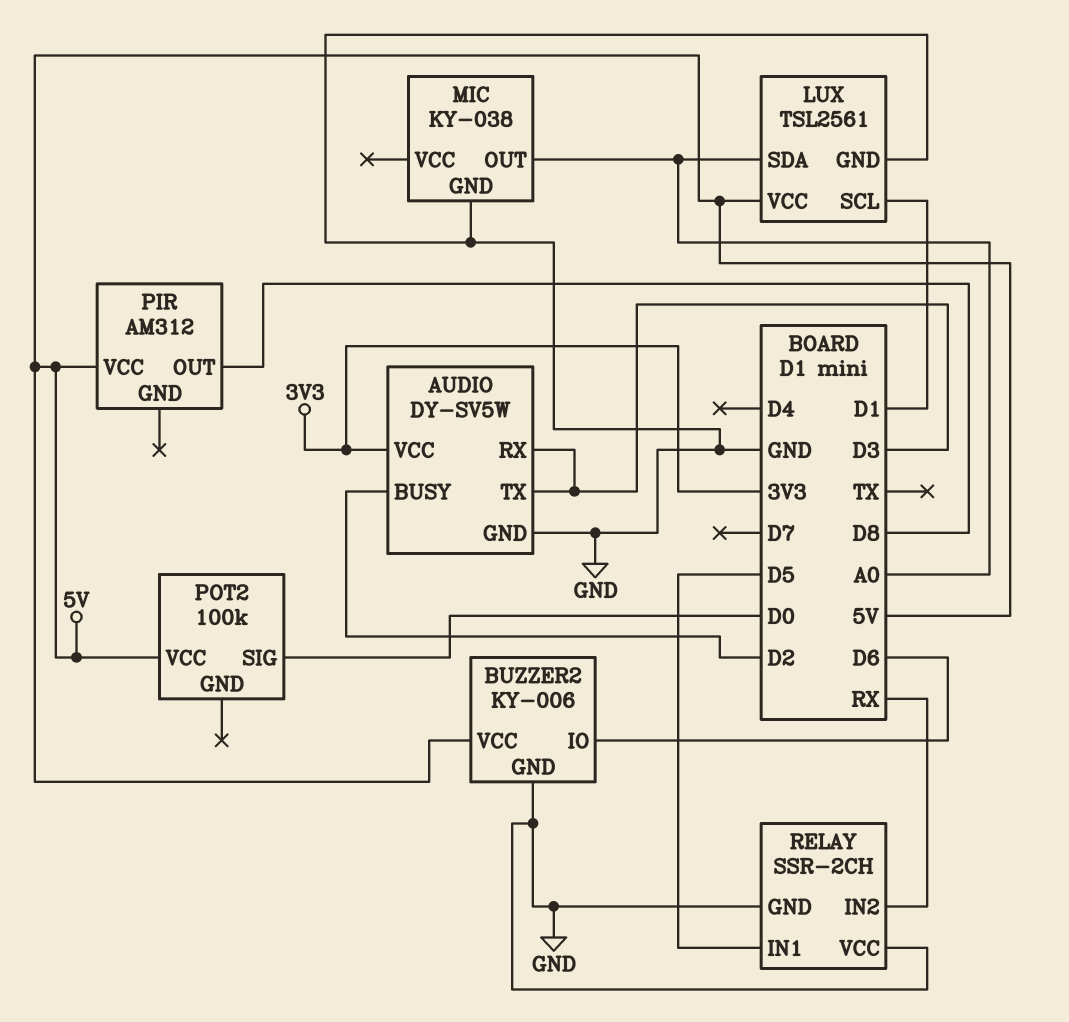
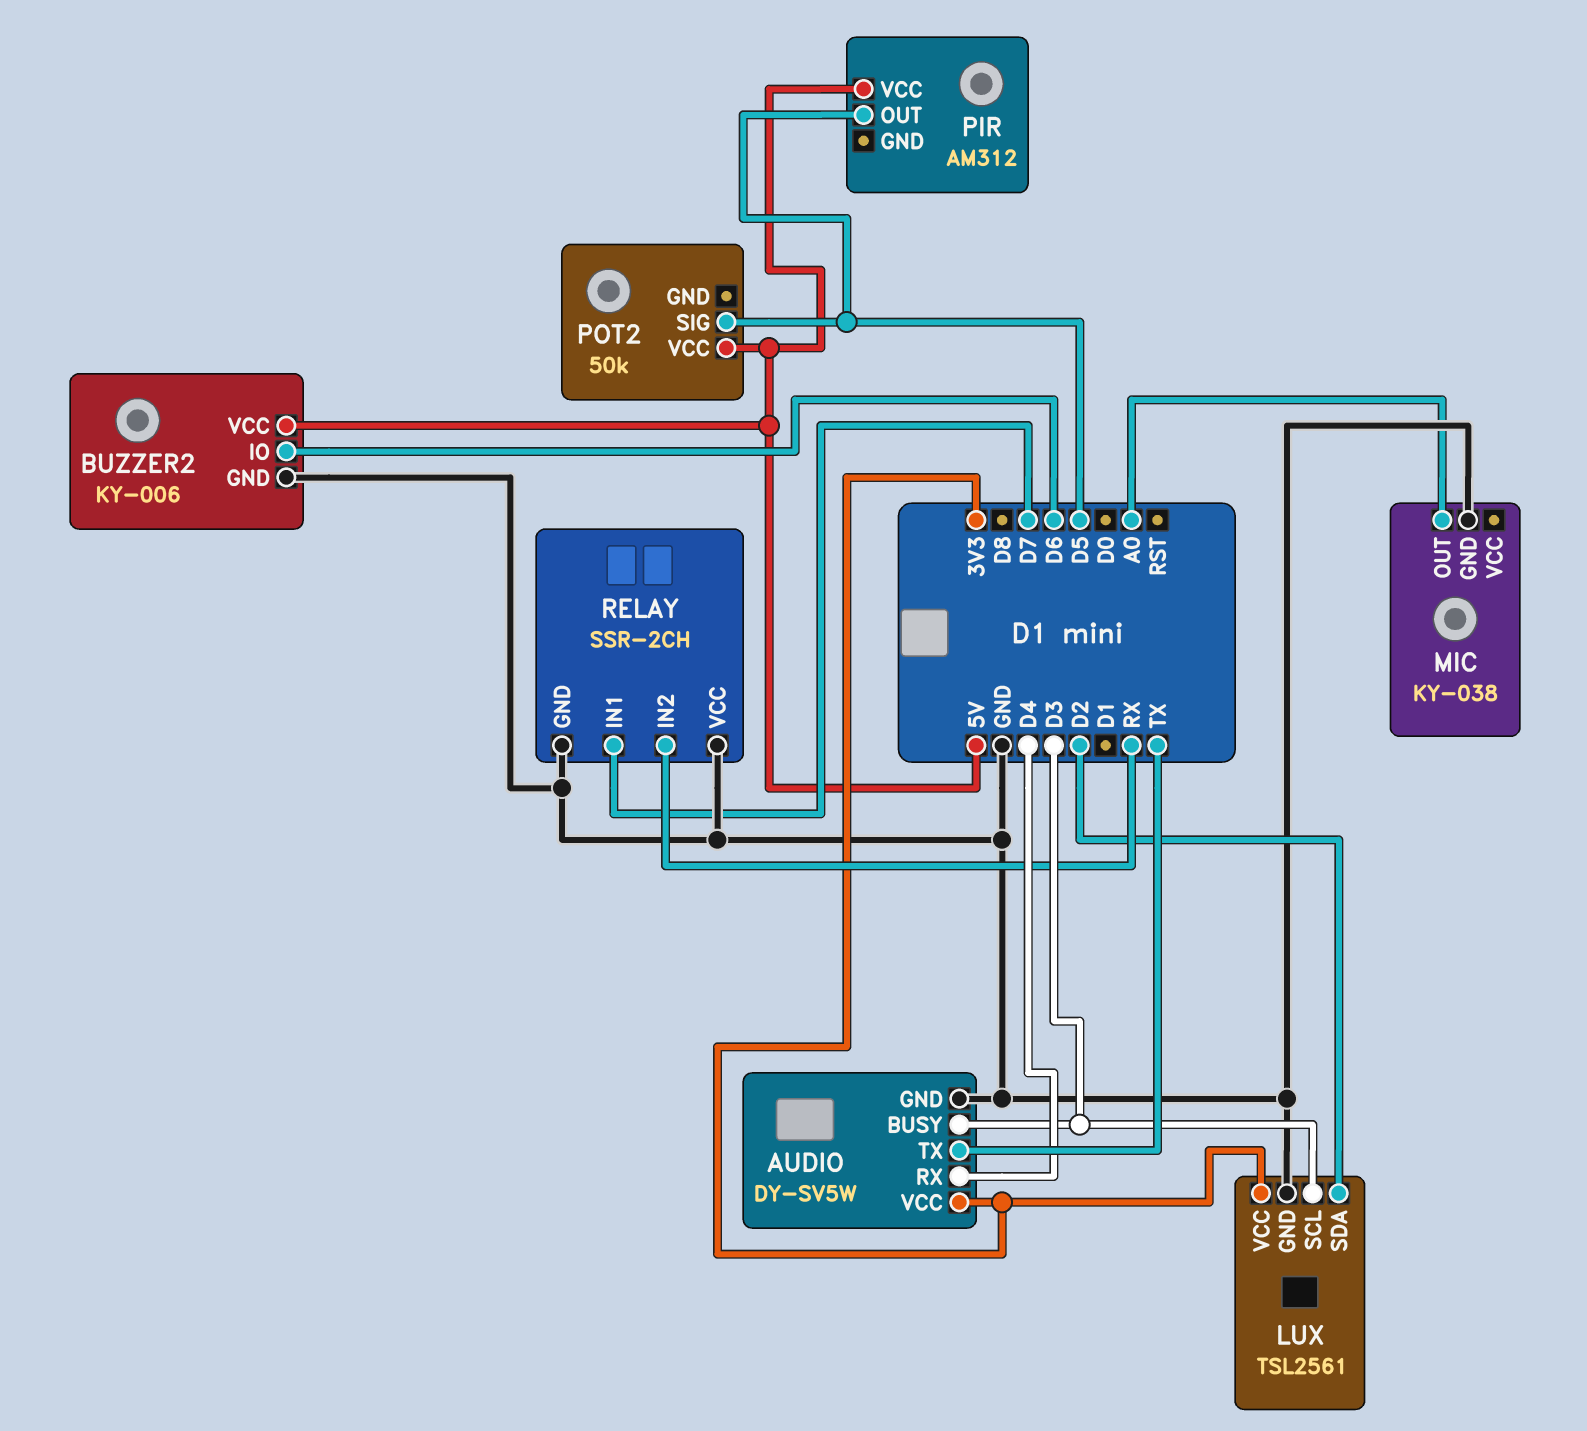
AUDIO pin BUSY: D2 -> D3
AUDIO pin RX: D3 -> D4
AUDIO pin TX: D3 -> TX
LUX pin SCL: D1 -> D3
LUX pin SDA: A0 -> D2
LUX pin VCC: 5V -> 3V3
PIR pin OUT: D8 -> D5
POT2: 100k -> 50k
POT2 pin SIG: D0 -> D5
RELAY pin IN1: D5 -> D7

